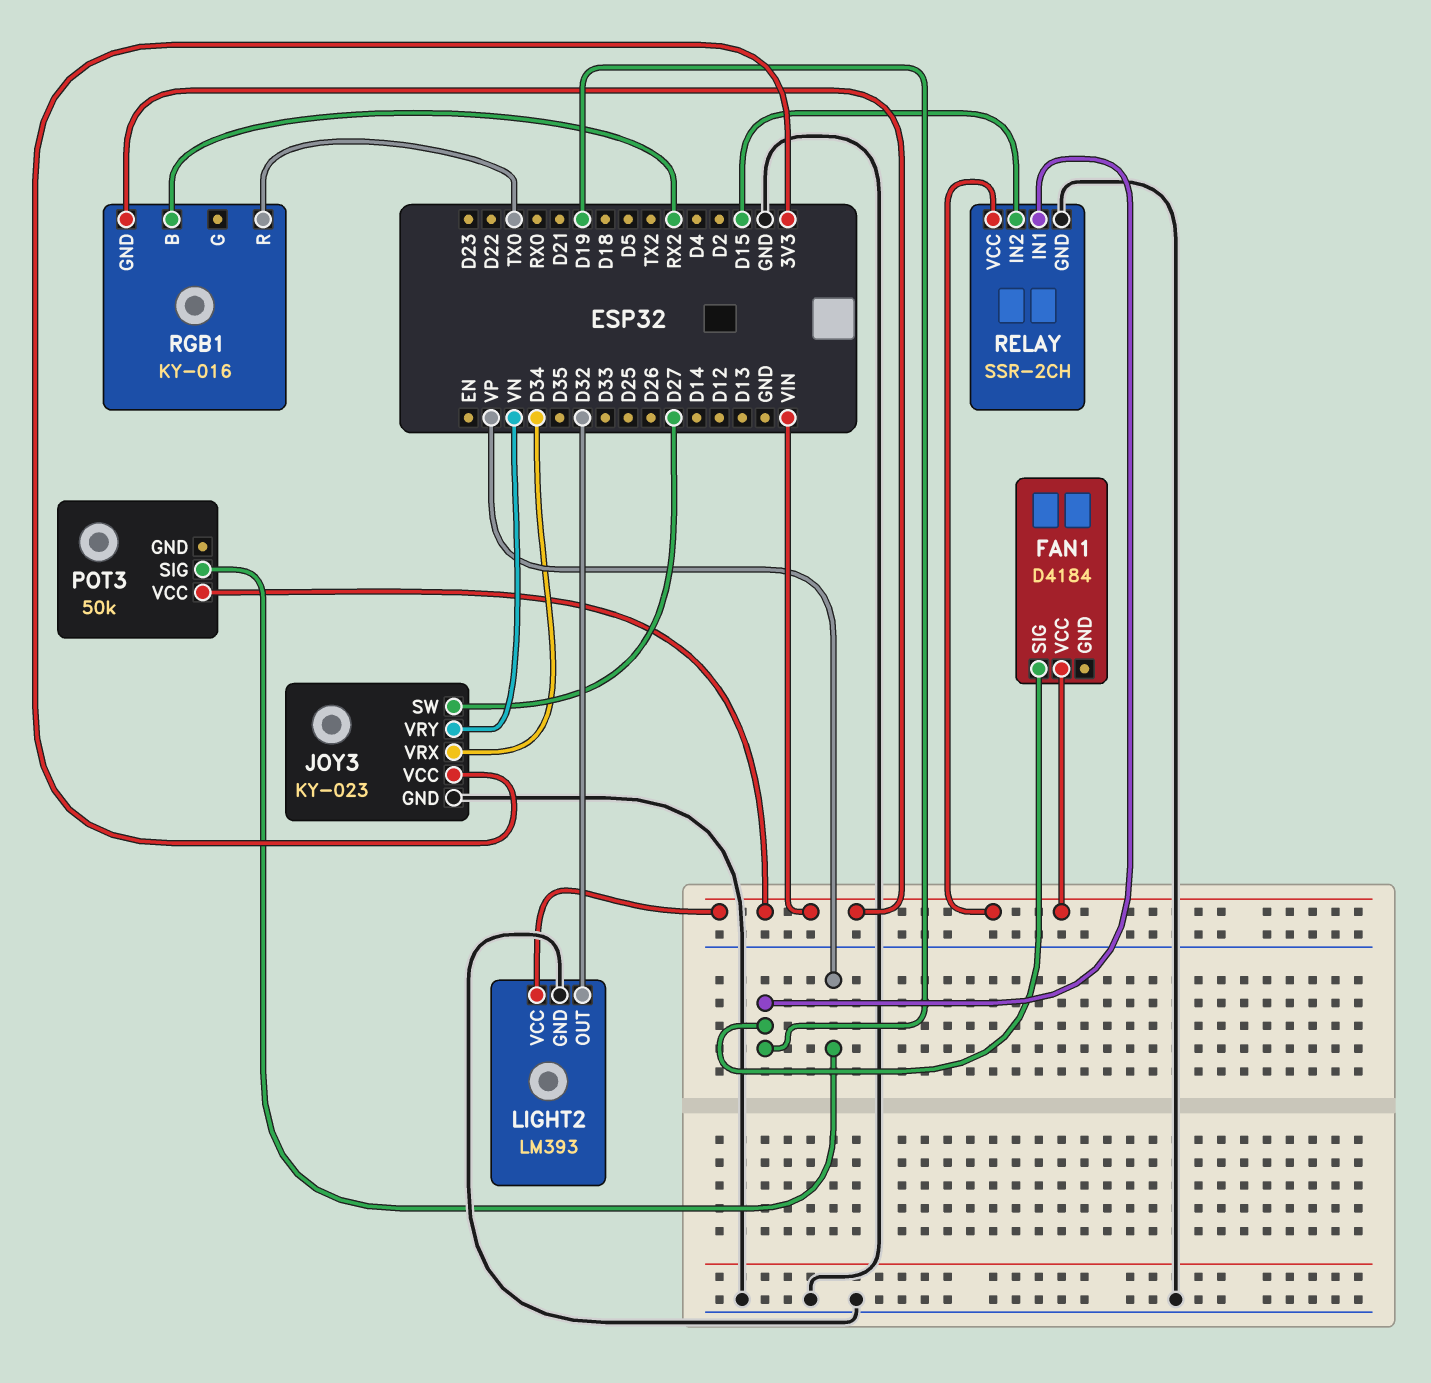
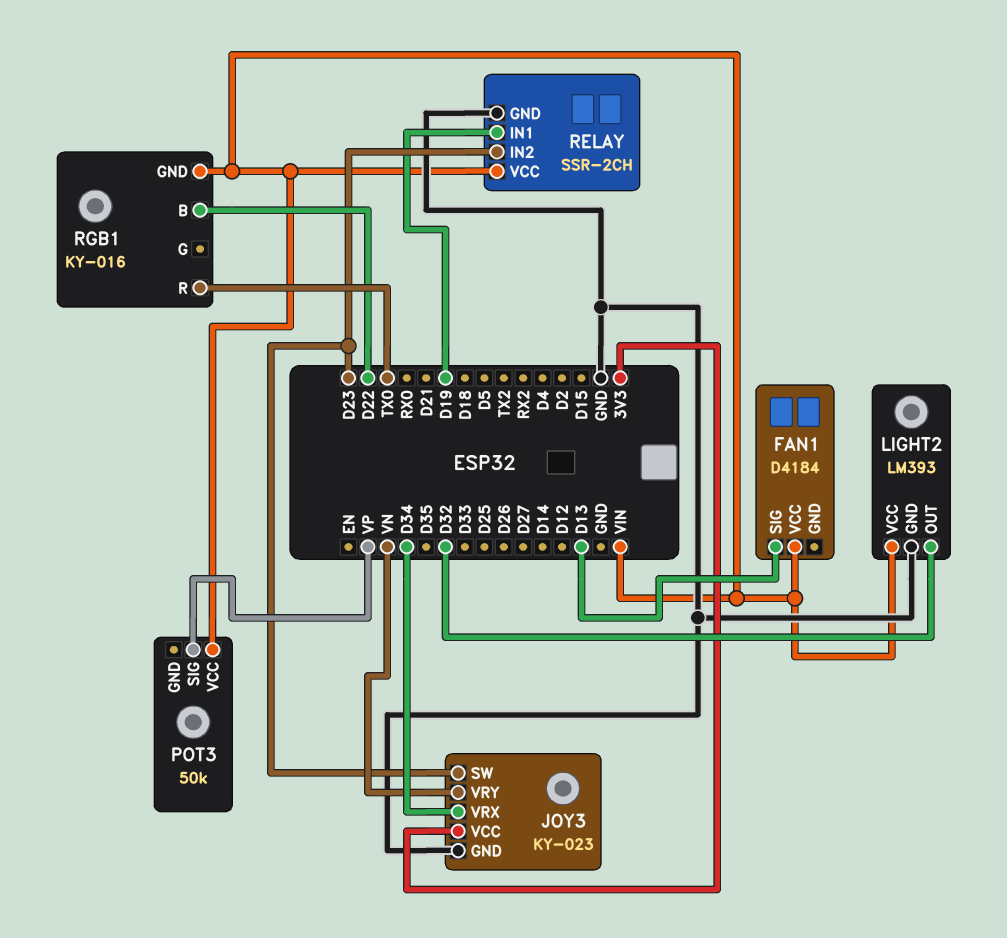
FAN1 pin SIG: D19 -> D13
JOY3 pin SW: D27 -> D23
RELAY pin IN2: D15 -> D23
RGB1 pin B: RX2 -> D22

